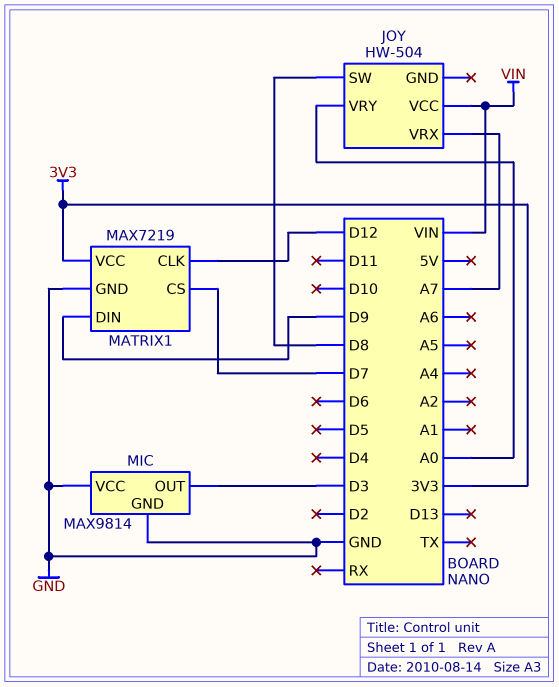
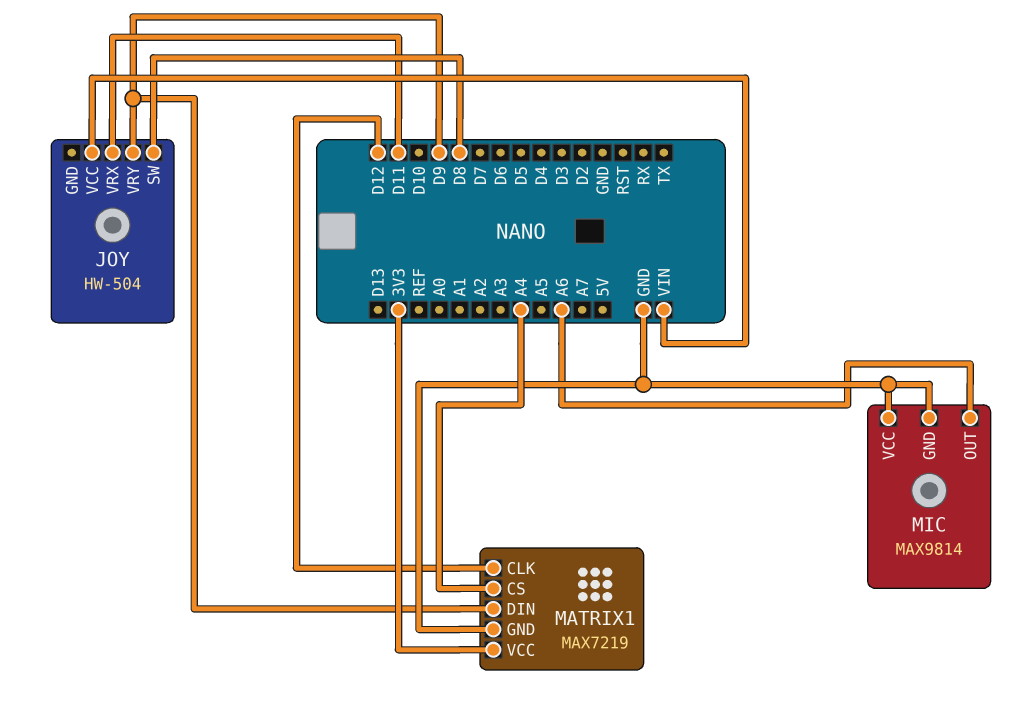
JOY pin VRX: A7 -> D11
JOY pin VRY: A0 -> D9
MATRIX1 pin CS: D7 -> A4
MIC pin OUT: D3 -> A6

